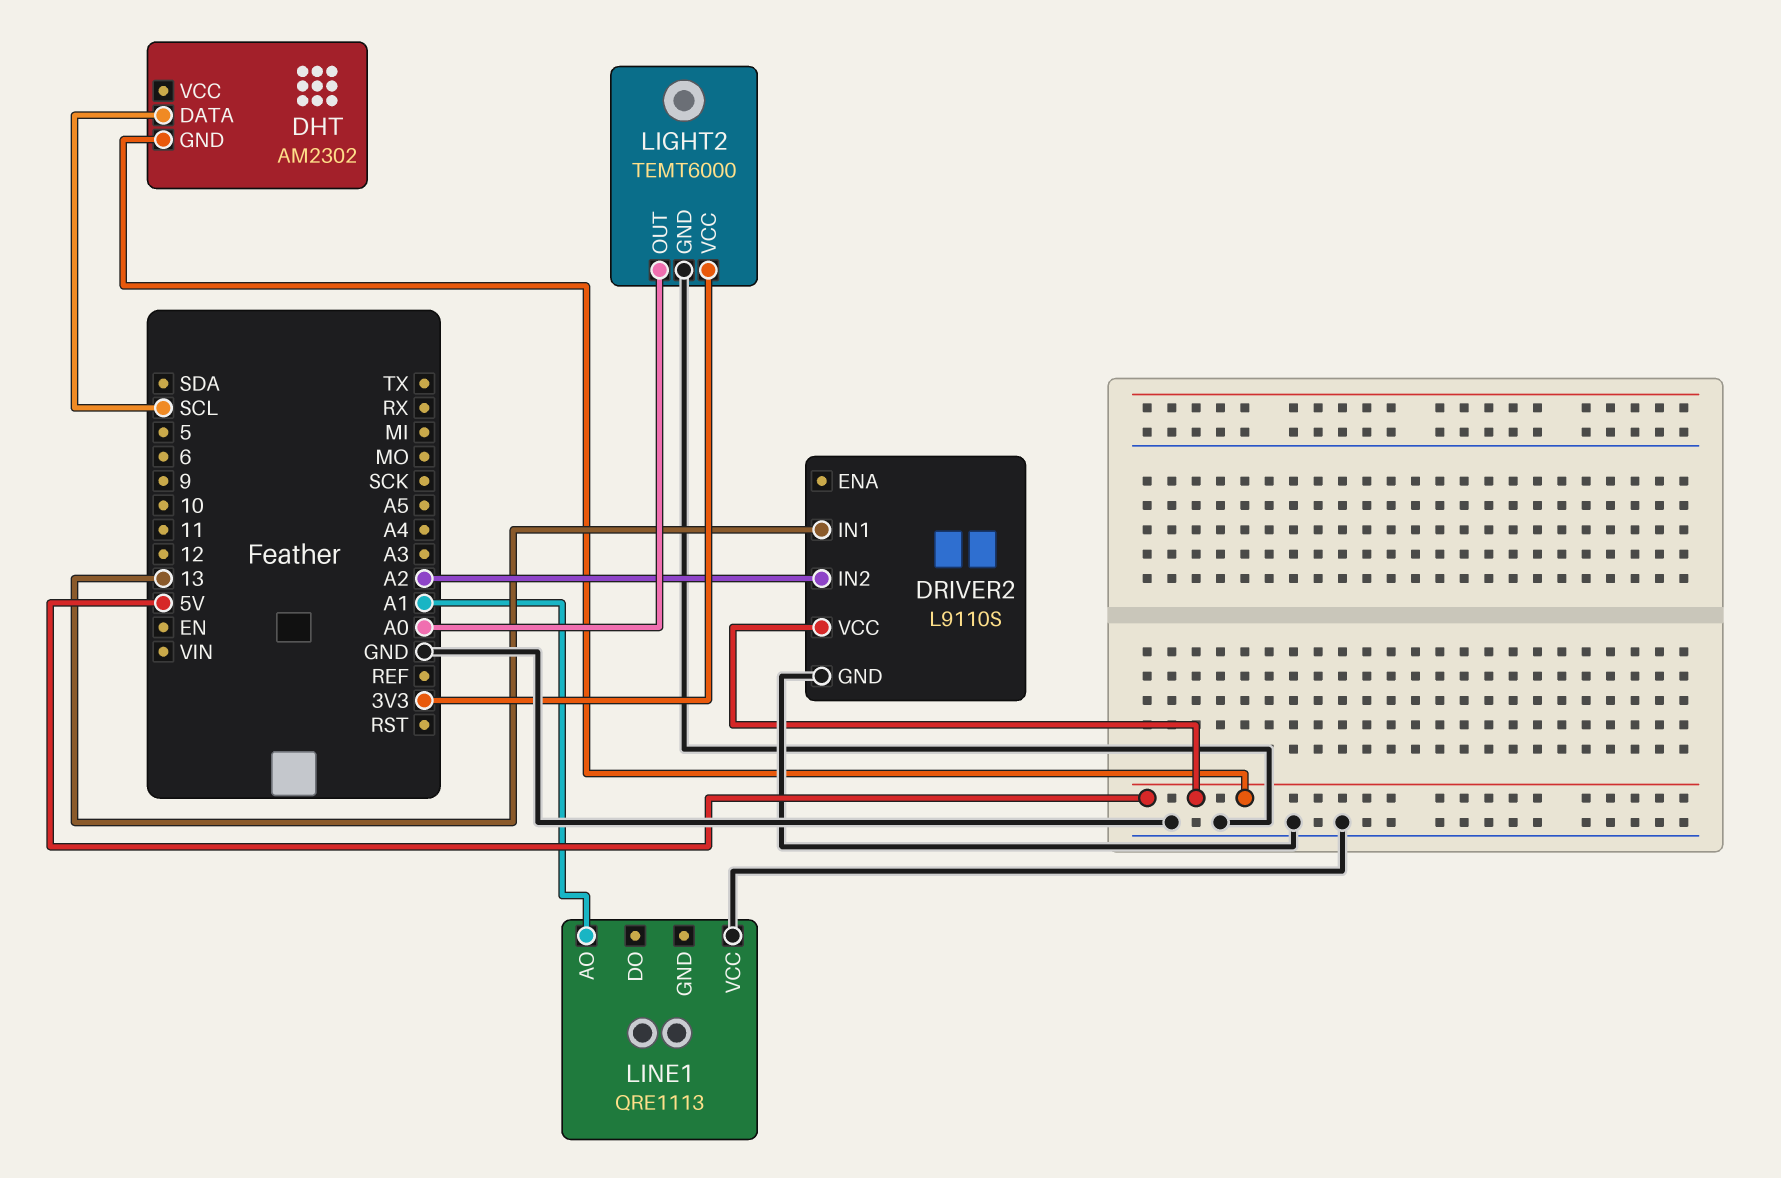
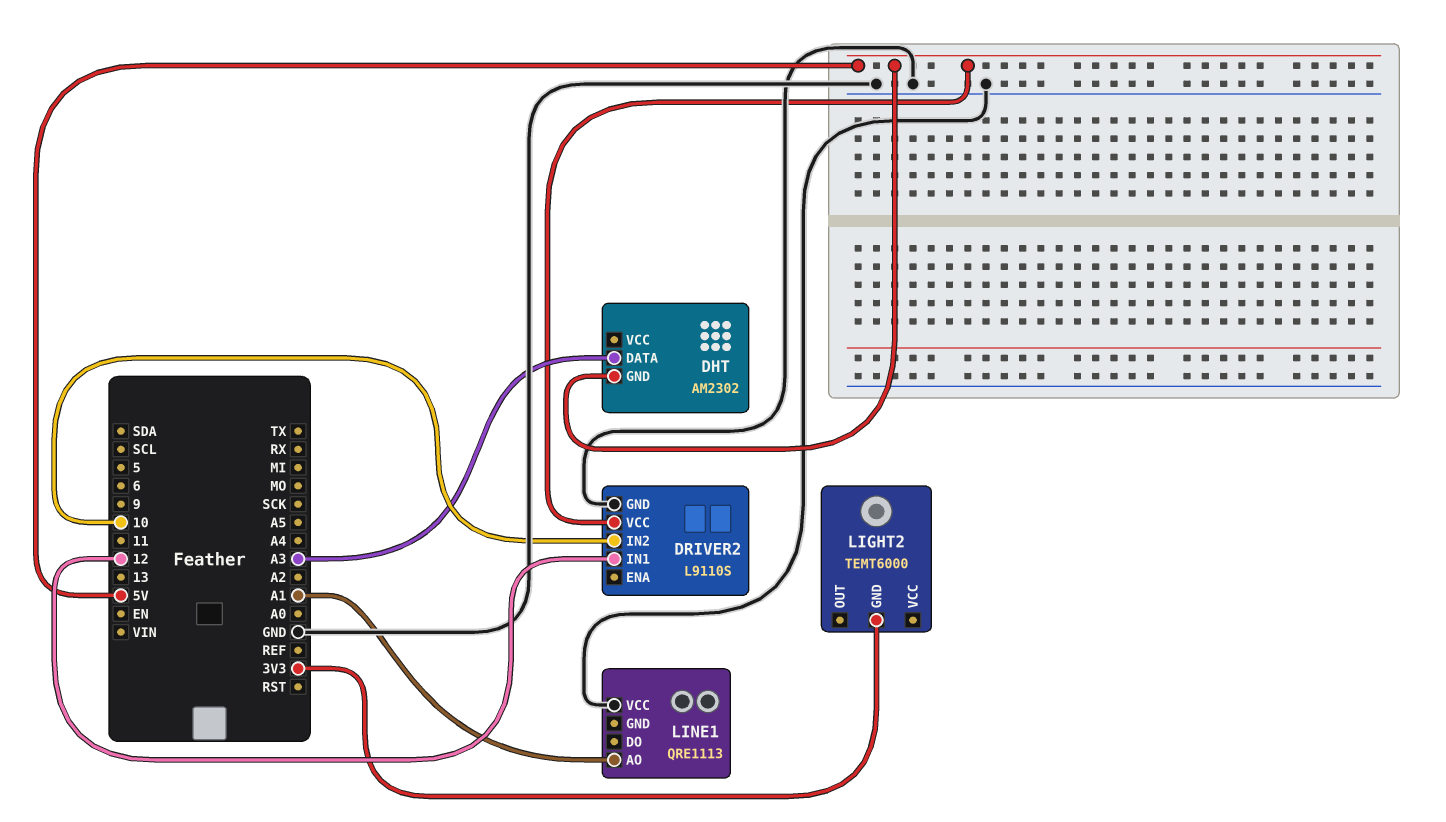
DHT pin DATA: SCL -> A3
DRIVER2 pin IN1: 13 -> 12
DRIVER2 pin IN2: A2 -> 10
LIGHT2 pin GND: GND -> 3V3
LIGHT2 pin OUT: A0 -> none
LIGHT2 pin VCC: 3V3 -> none

